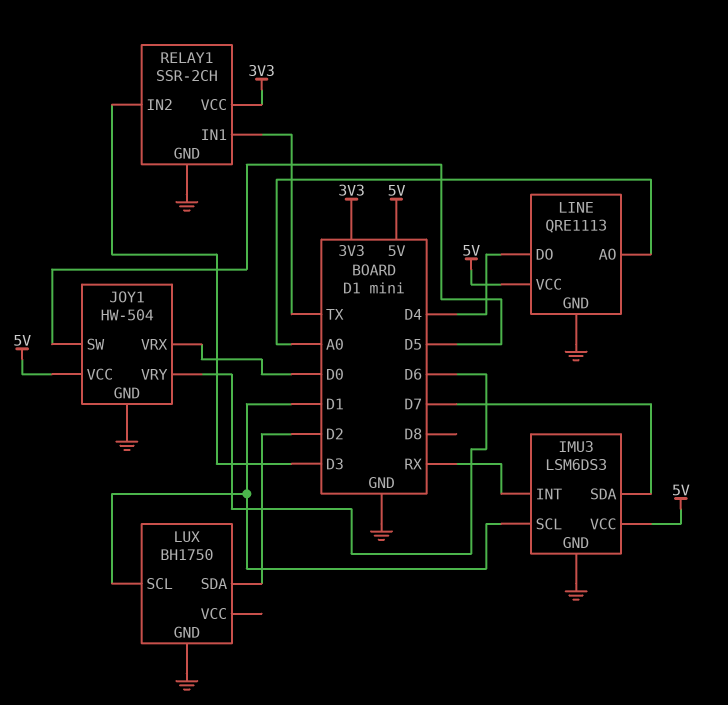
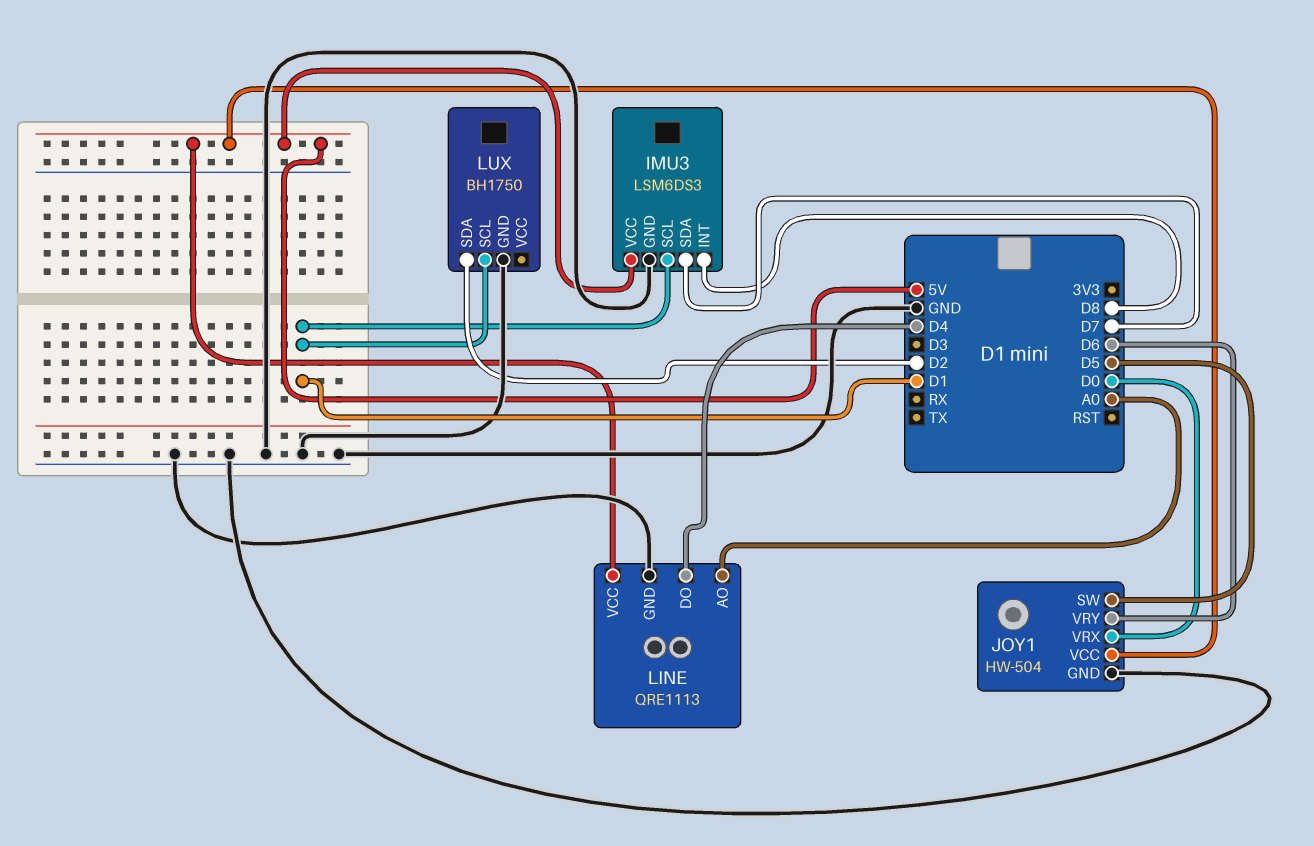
IMU3 pin INT: RX -> D8
RELAY1: SSR-2CH -> none
RELAY1 pin GND: GND -> none
RELAY1 pin IN1: TX -> none
RELAY1 pin IN2: D3 -> none
RELAY1 pin VCC: 3V3 -> none

